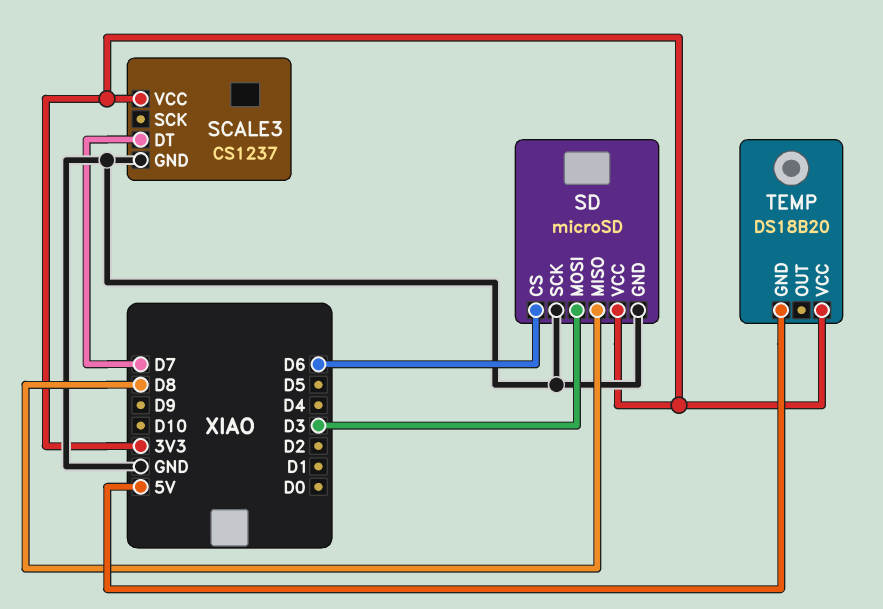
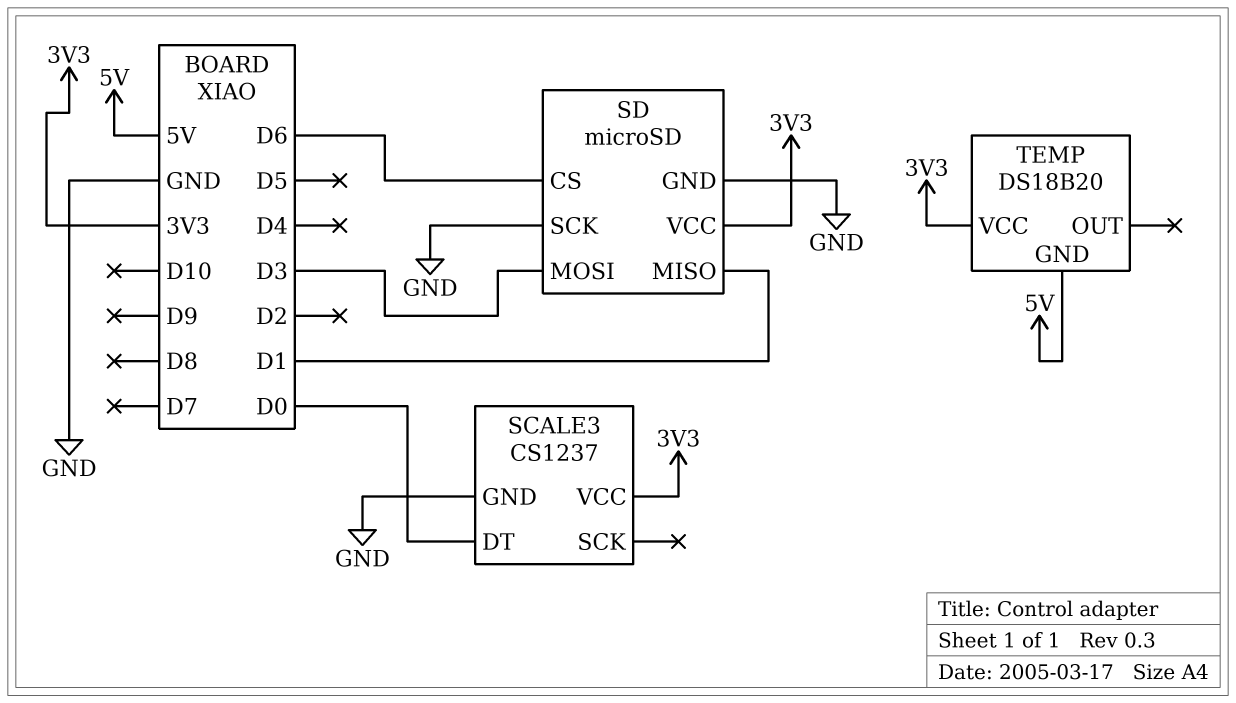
SCALE3 pin DT: D7 -> D0
SD pin MISO: D8 -> D1

